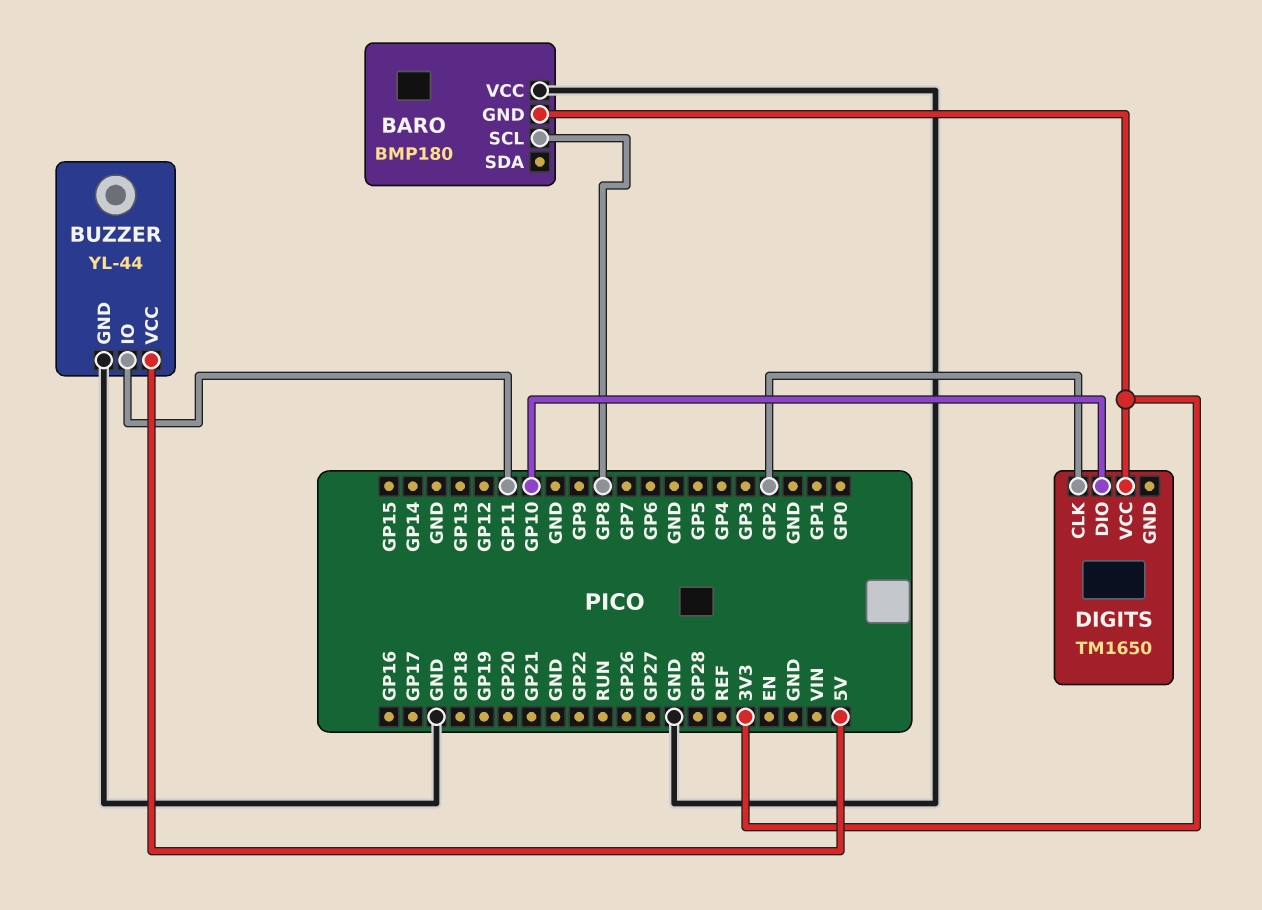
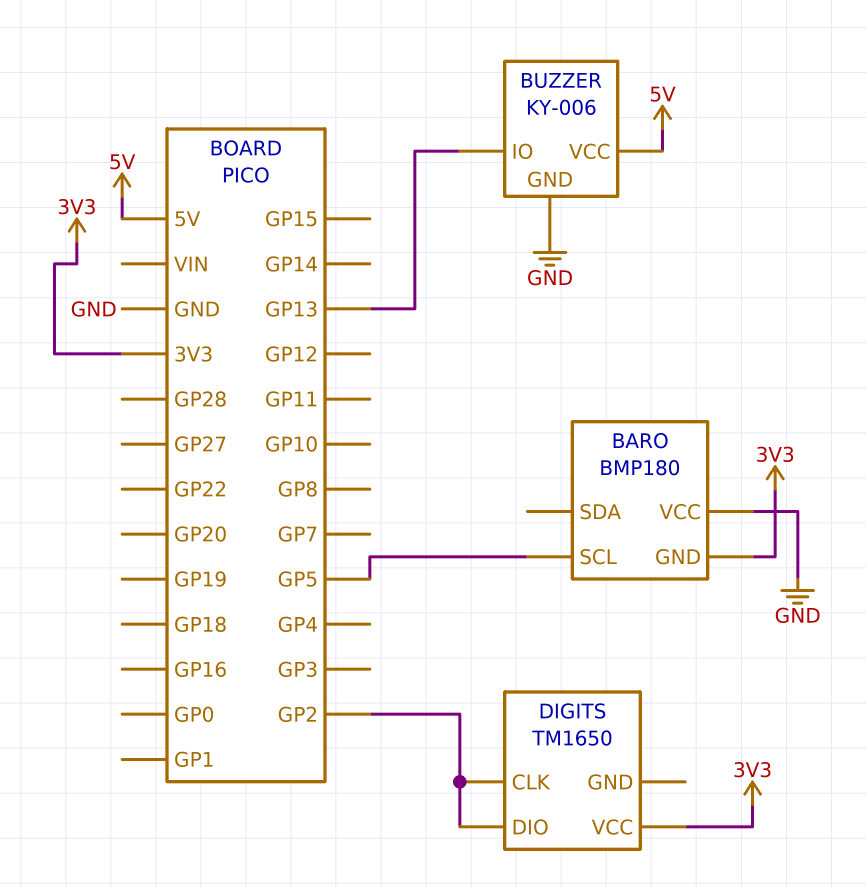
BARO pin SCL: GP8 -> GP5
BUZZER: YL-44 -> KY-006
BUZZER pin IO: GP11 -> GP13
DIGITS pin DIO: GP10 -> GP2

